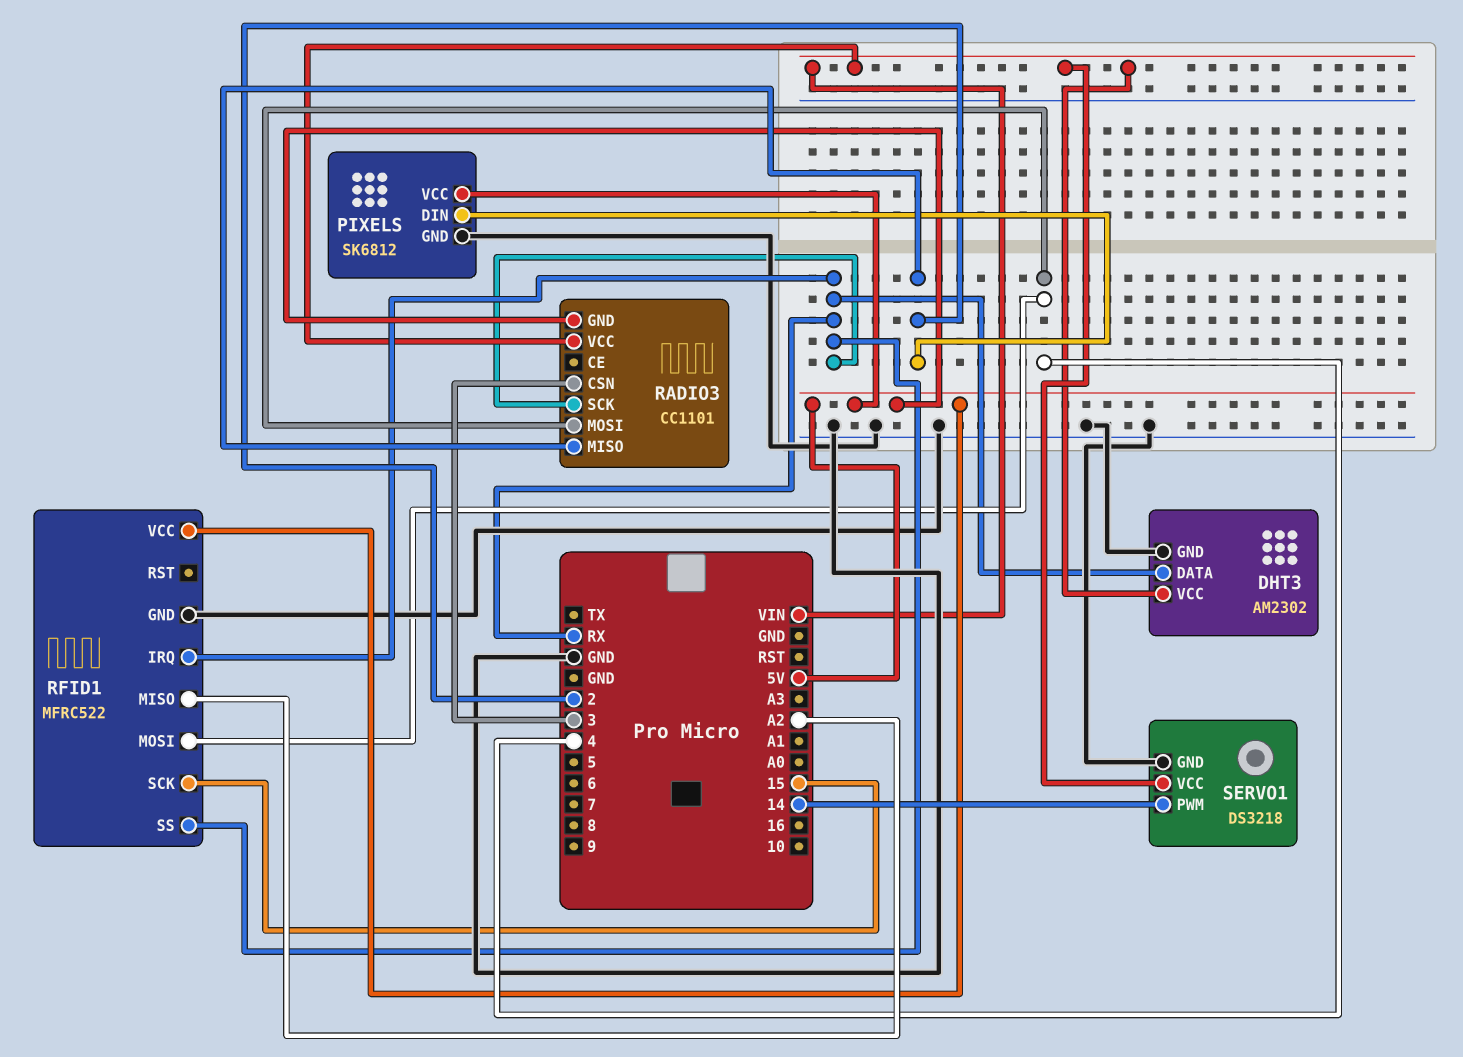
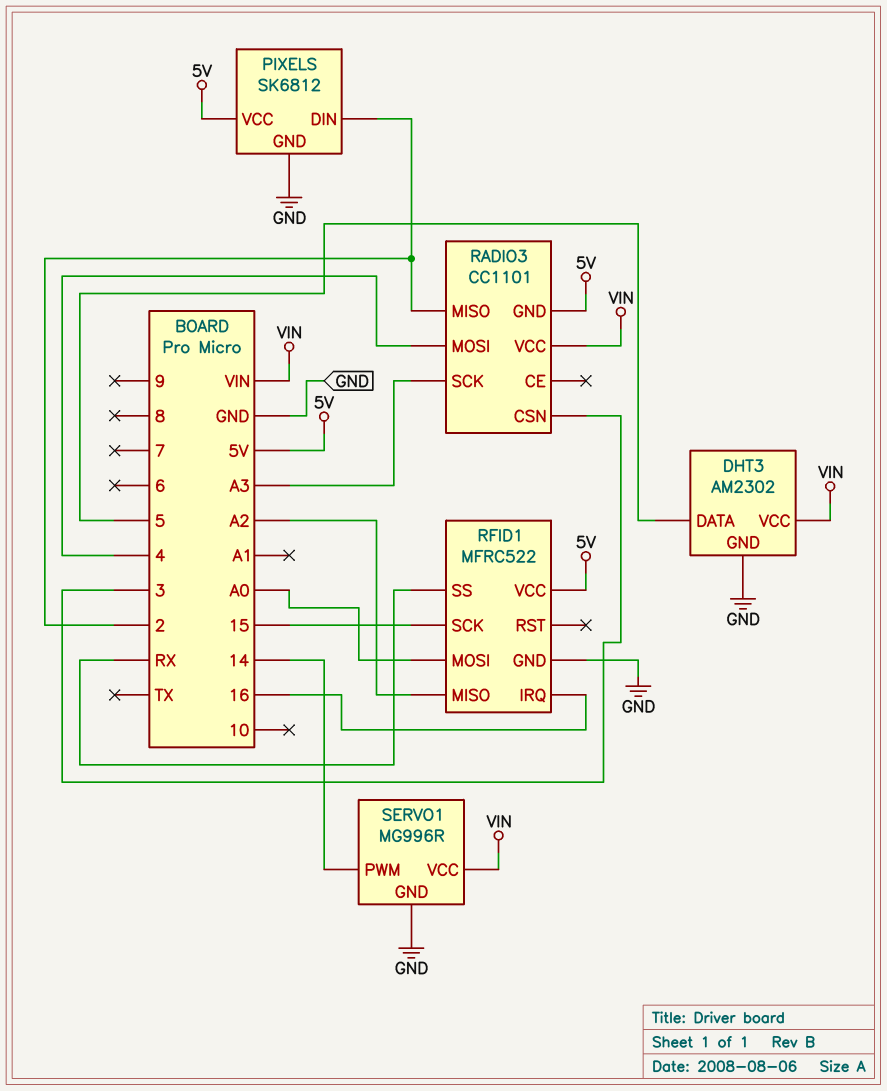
DHT3 pin DATA: RX -> 5
RADIO3 pin SCK: RX -> A3
RFID1 pin IRQ: RX -> 16
RFID1 pin MOSI: 4 -> A0
SERVO1: DS3218 -> MG996R

